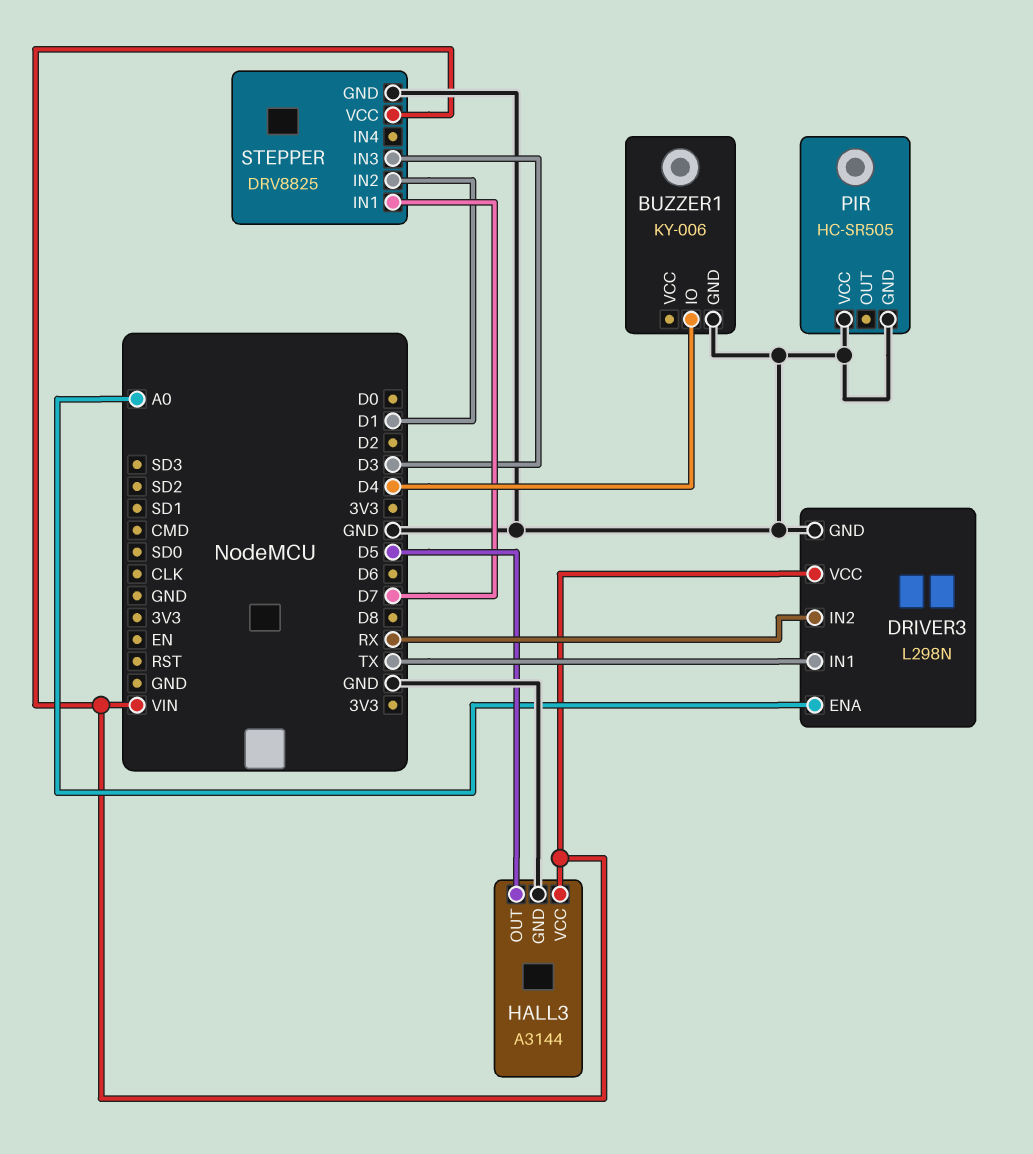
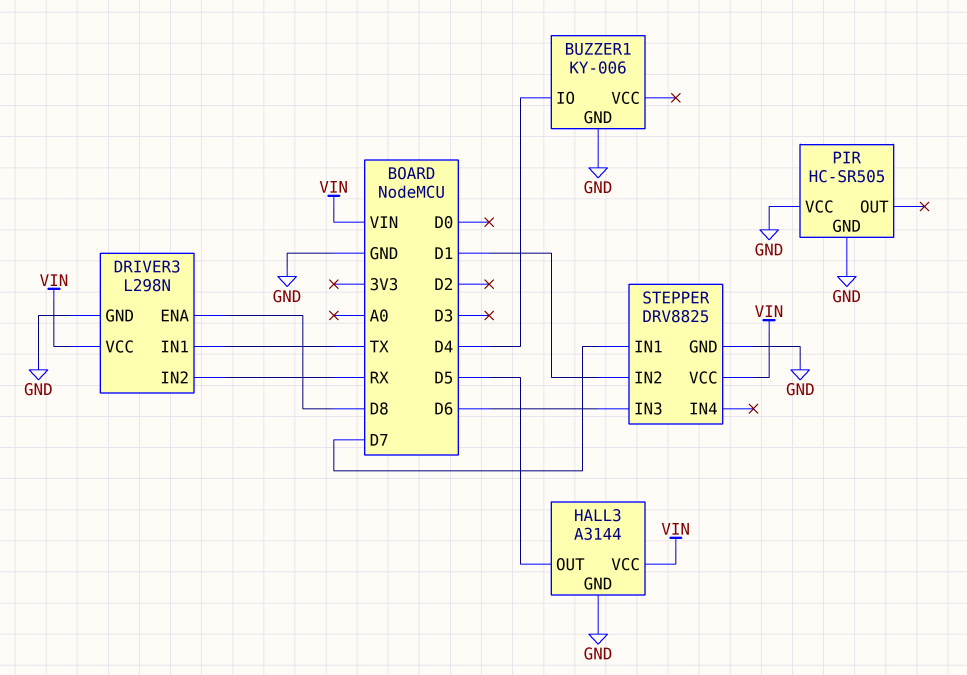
DRIVER3 pin ENA: A0 -> D8
STEPPER pin IN3: D3 -> D6

